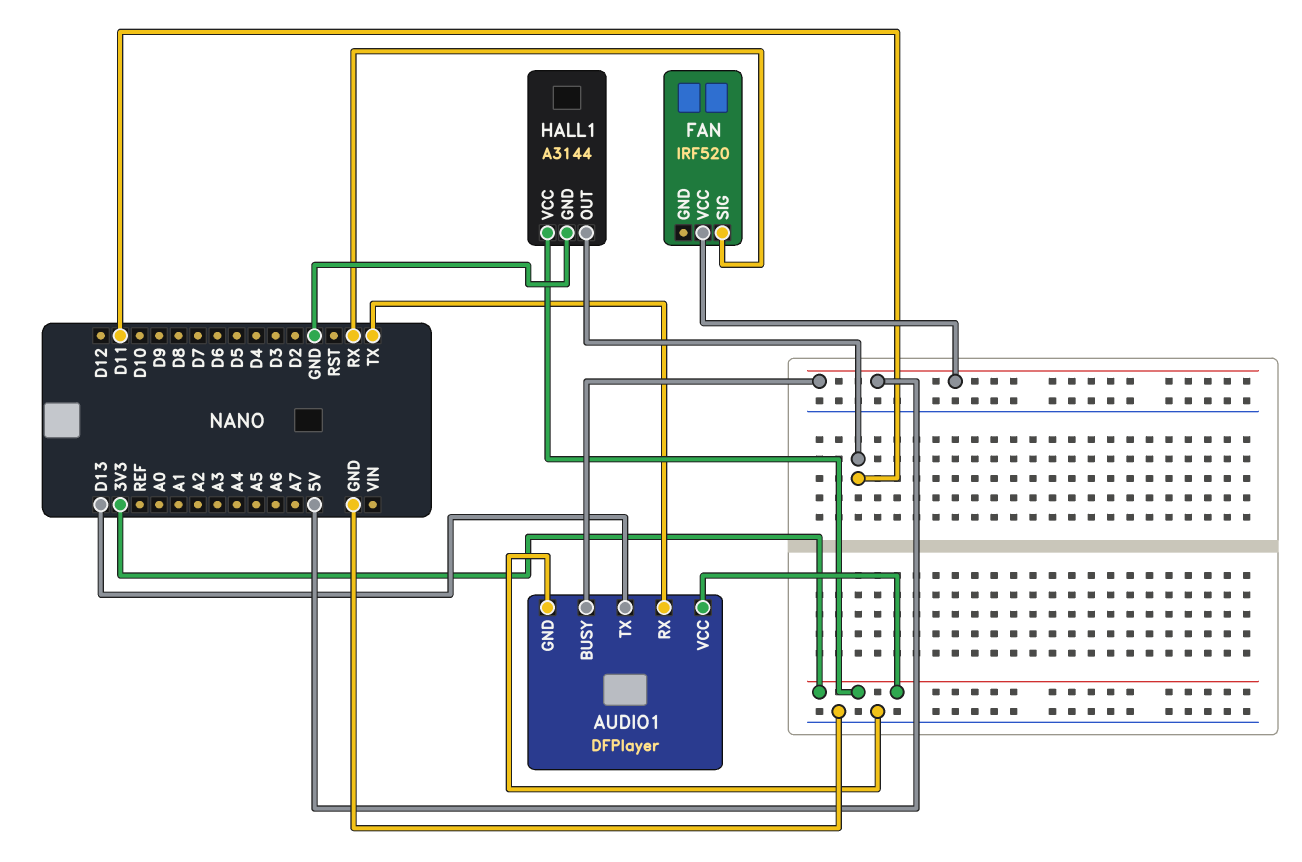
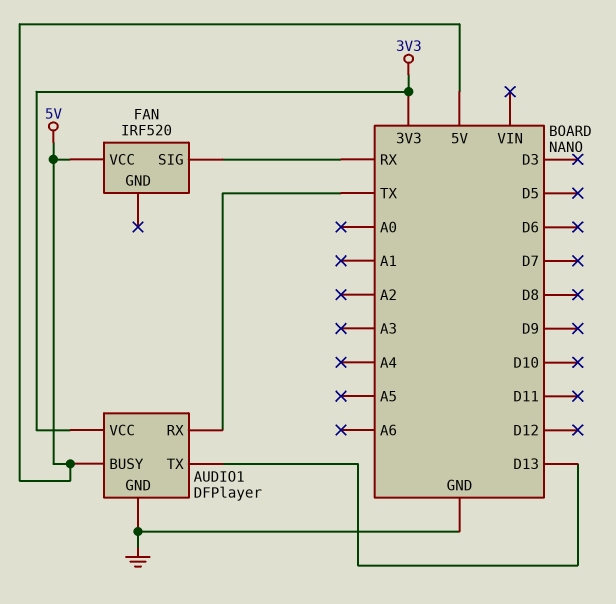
HALL1: A3144 -> none
HALL1 pin GND: GND -> none
HALL1 pin OUT: D11 -> none
HALL1 pin VCC: 3V3 -> none

